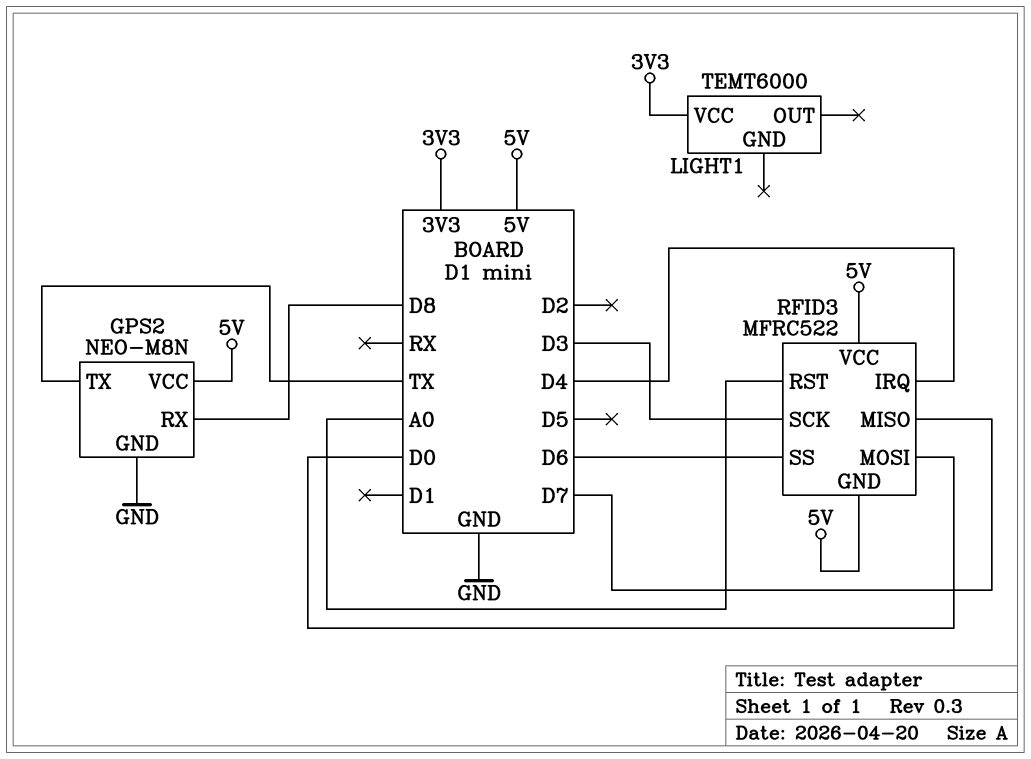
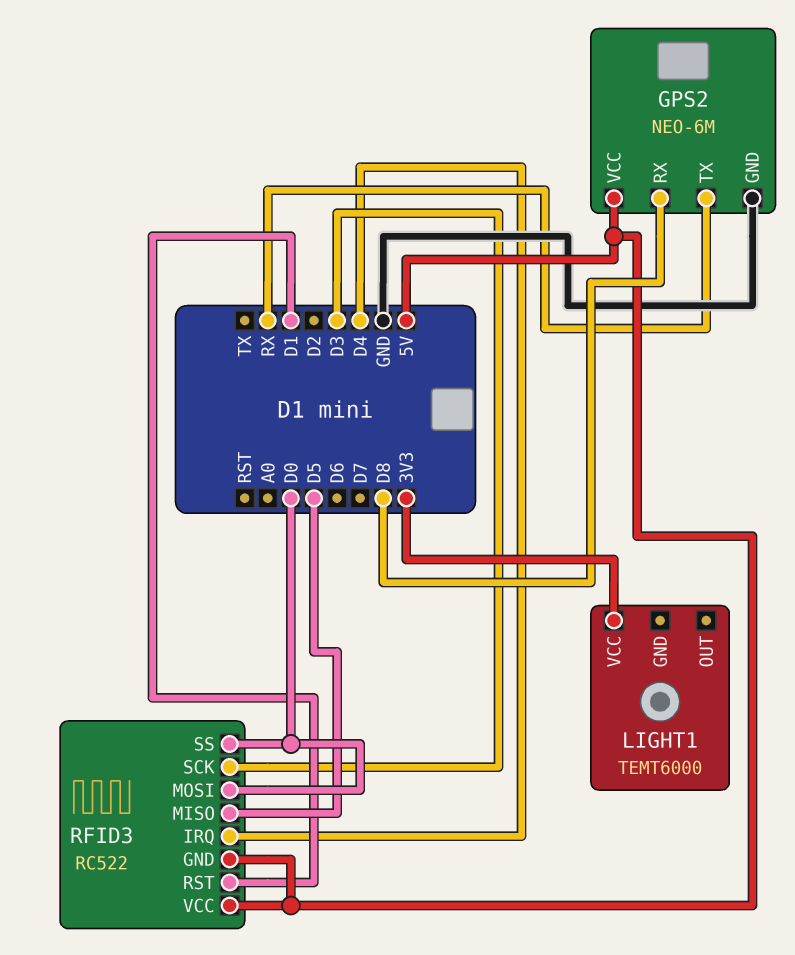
GPS2: NEO-M8N -> NEO-6M
GPS2 pin TX: TX -> RX
RFID3: MFRC522 -> RC522
RFID3 pin MISO: D7 -> D5
RFID3 pin RST: A0 -> D1
RFID3 pin SS: D6 -> D0

